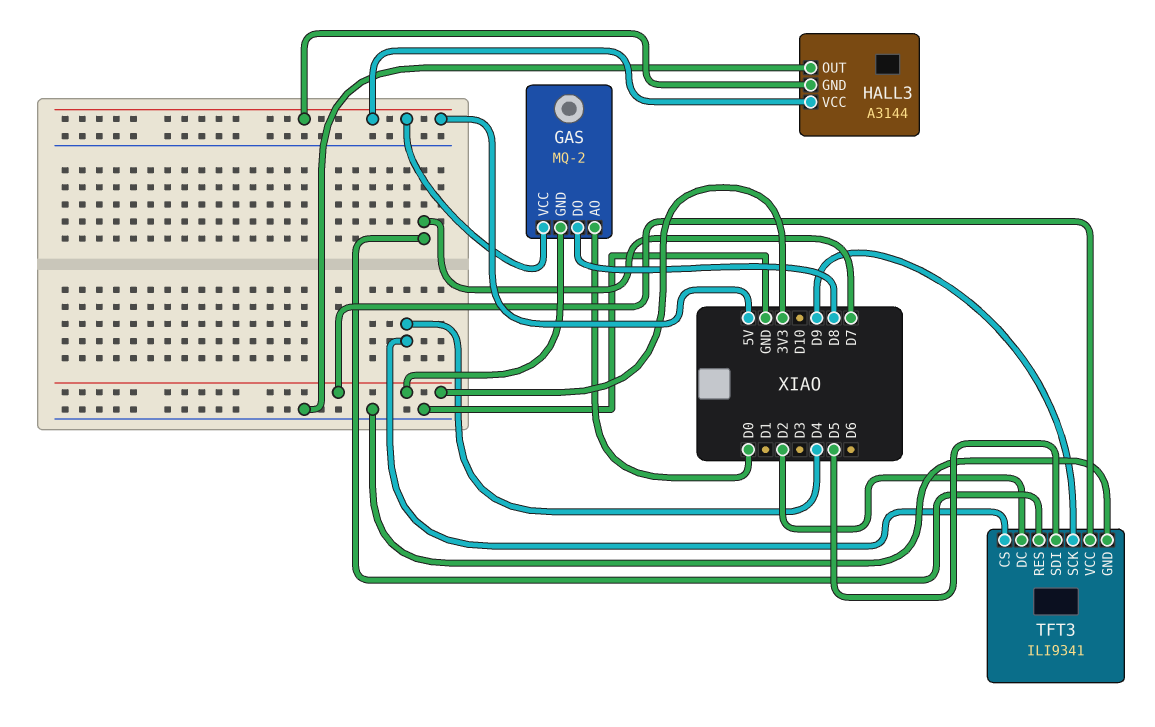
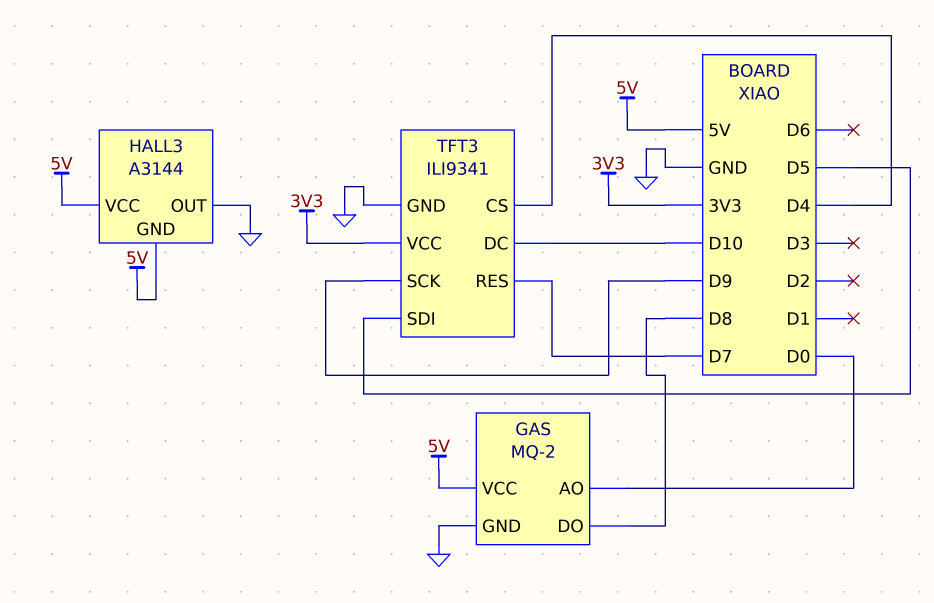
GAS pin GND: 3V3 -> GND
TFT3 pin DC: D2 -> D10

